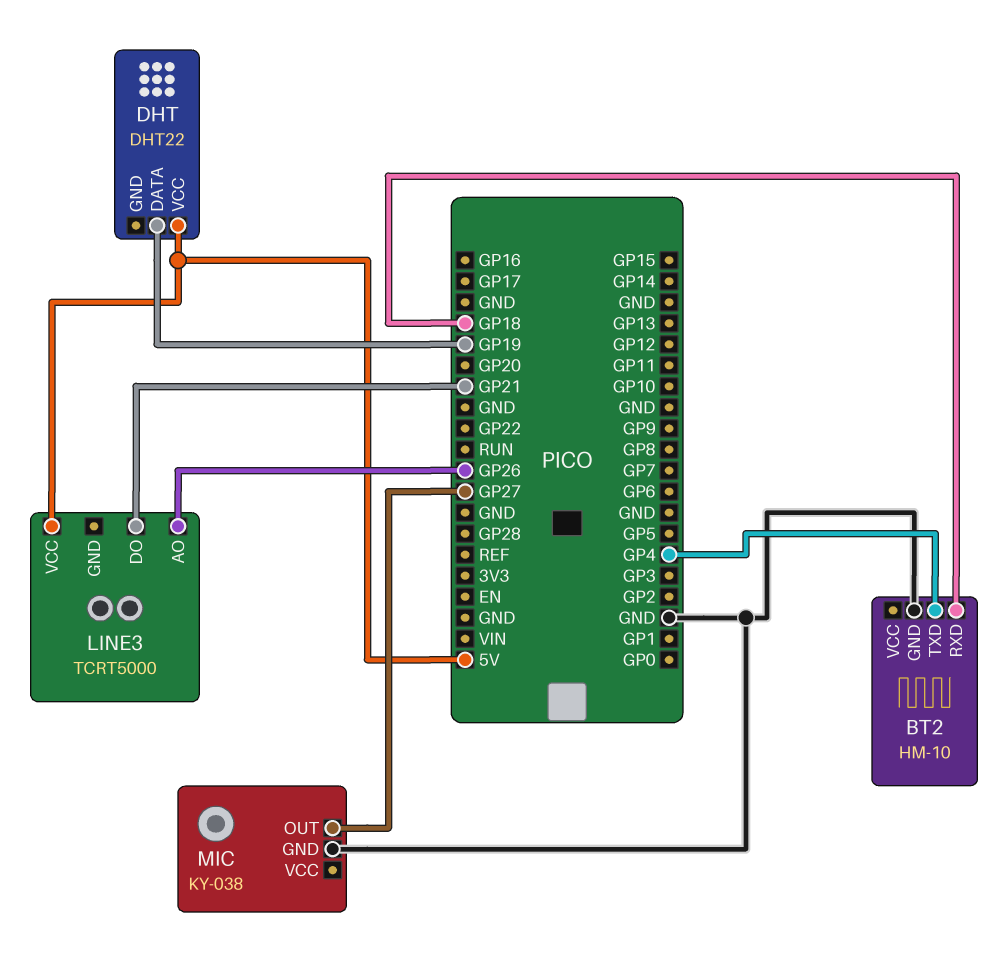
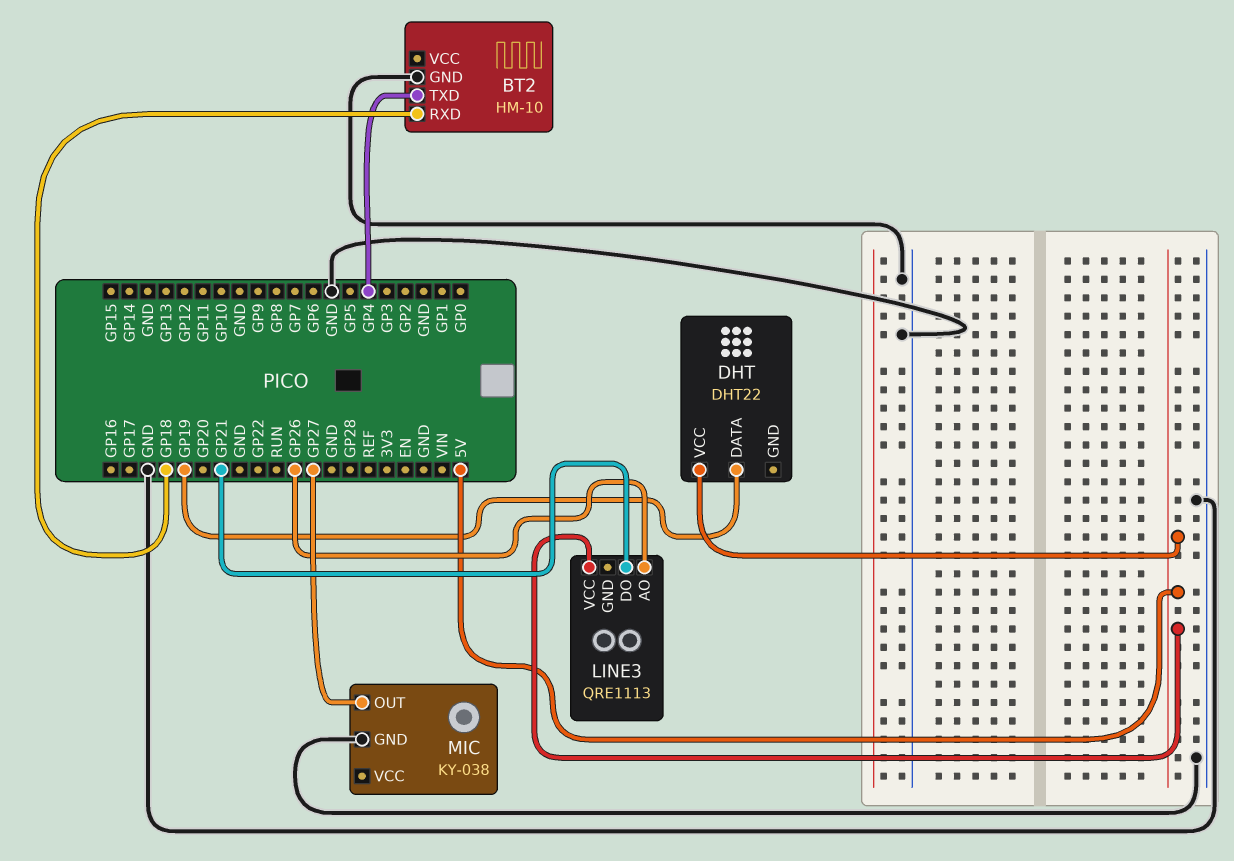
LINE3: TCRT5000 -> QRE1113

